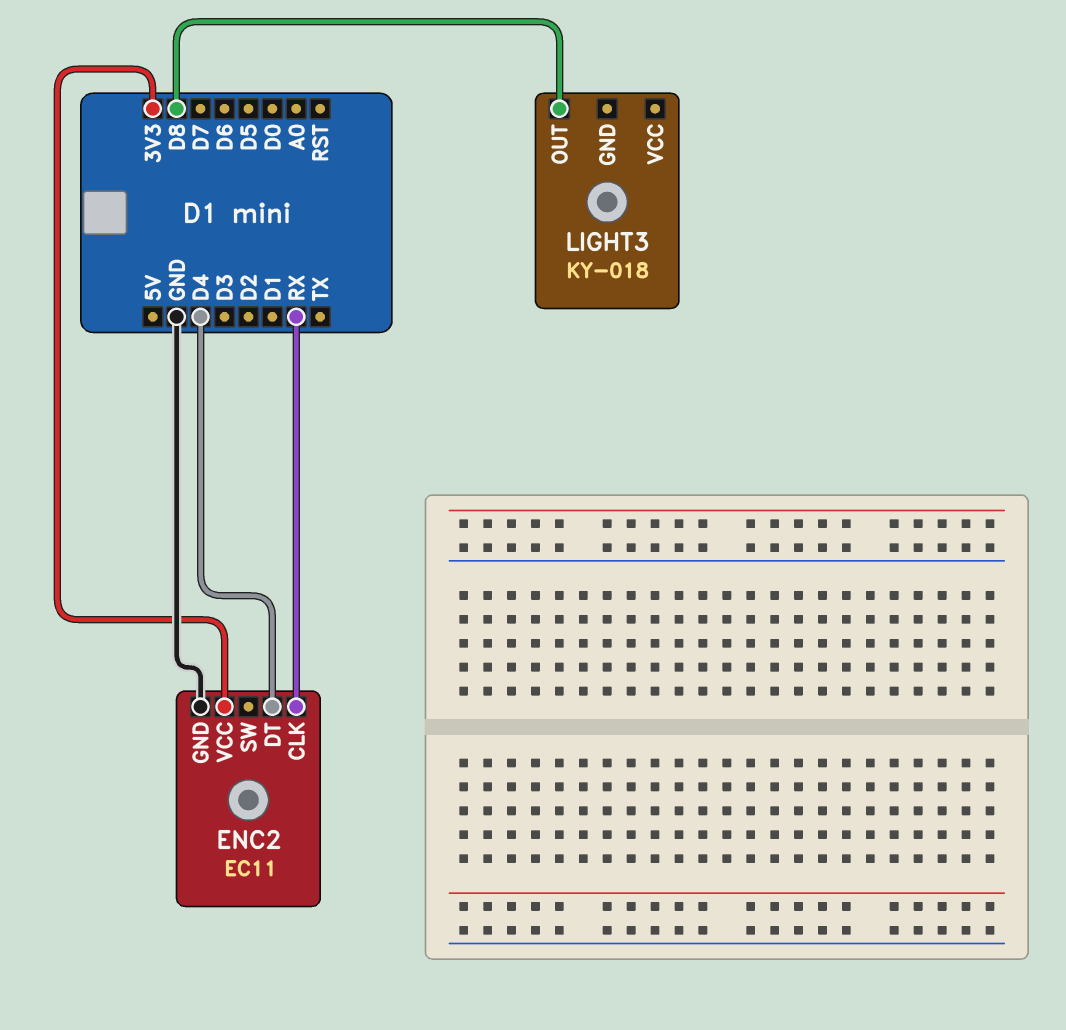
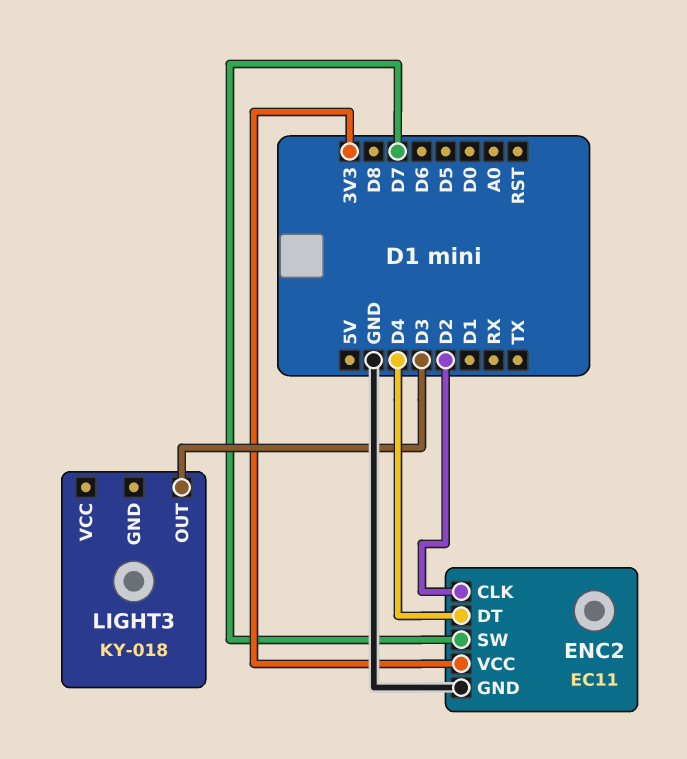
ENC2 pin CLK: RX -> D2
ENC2 pin SW: none -> D7
LIGHT3 pin OUT: D8 -> D3

